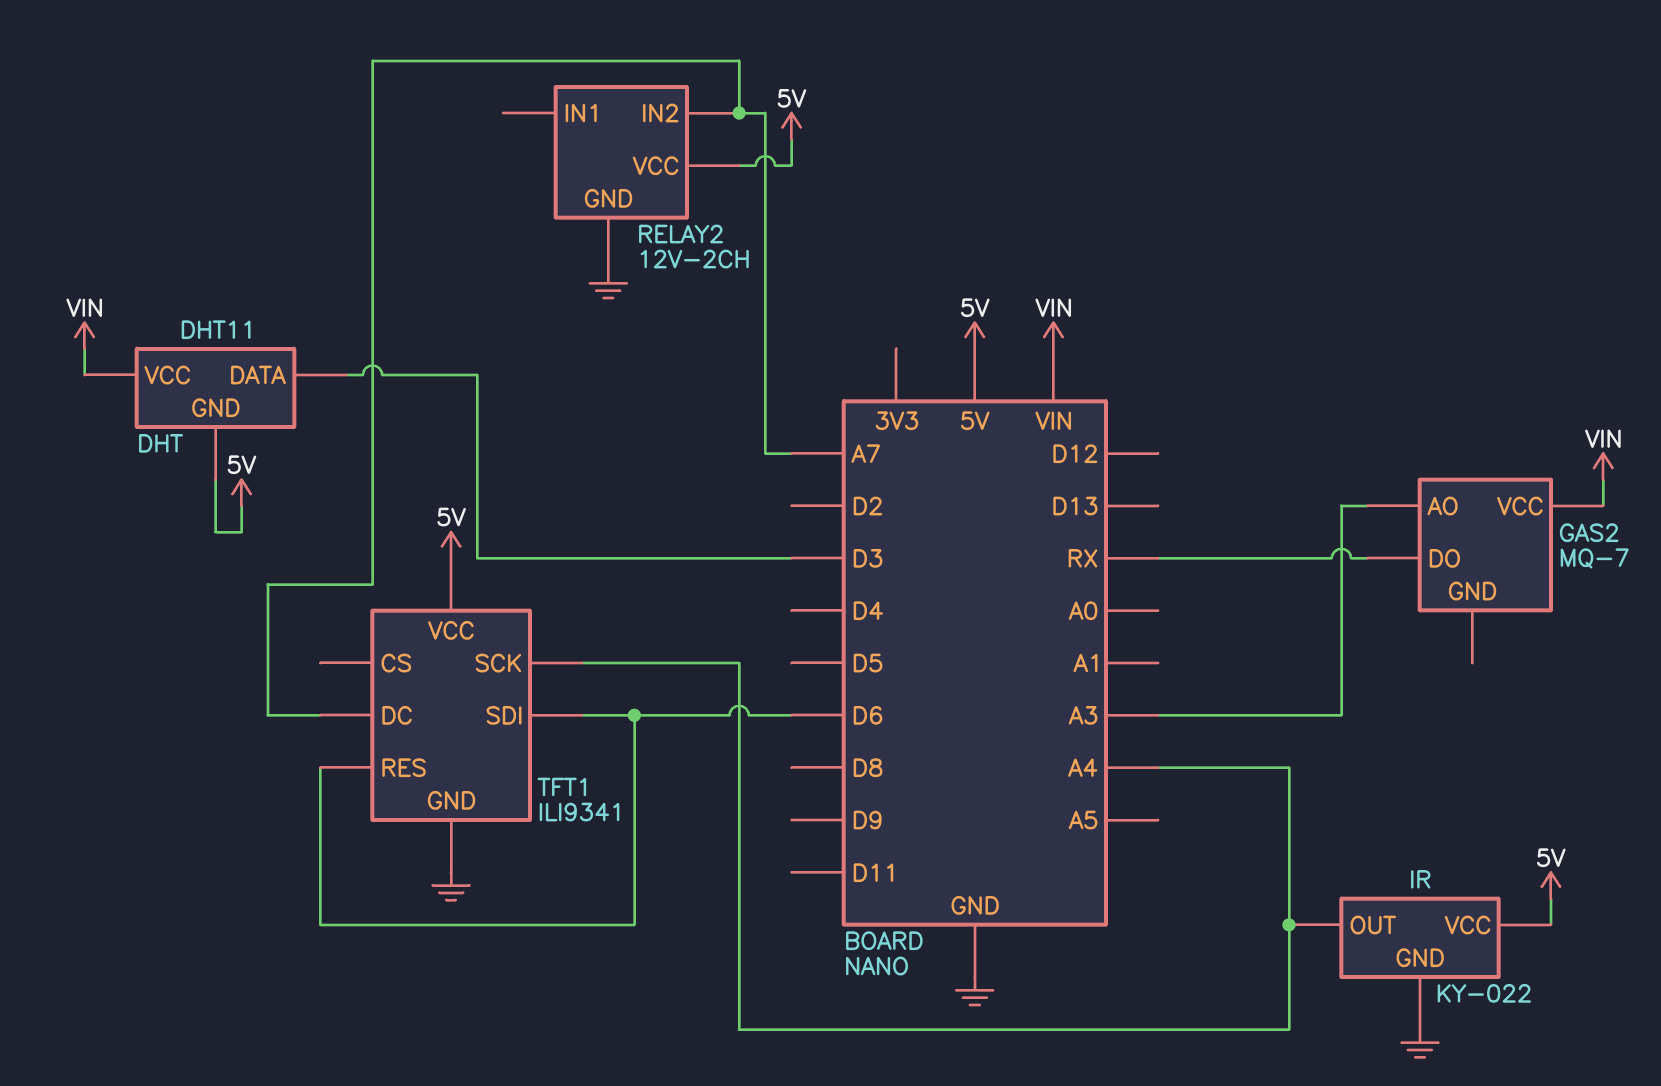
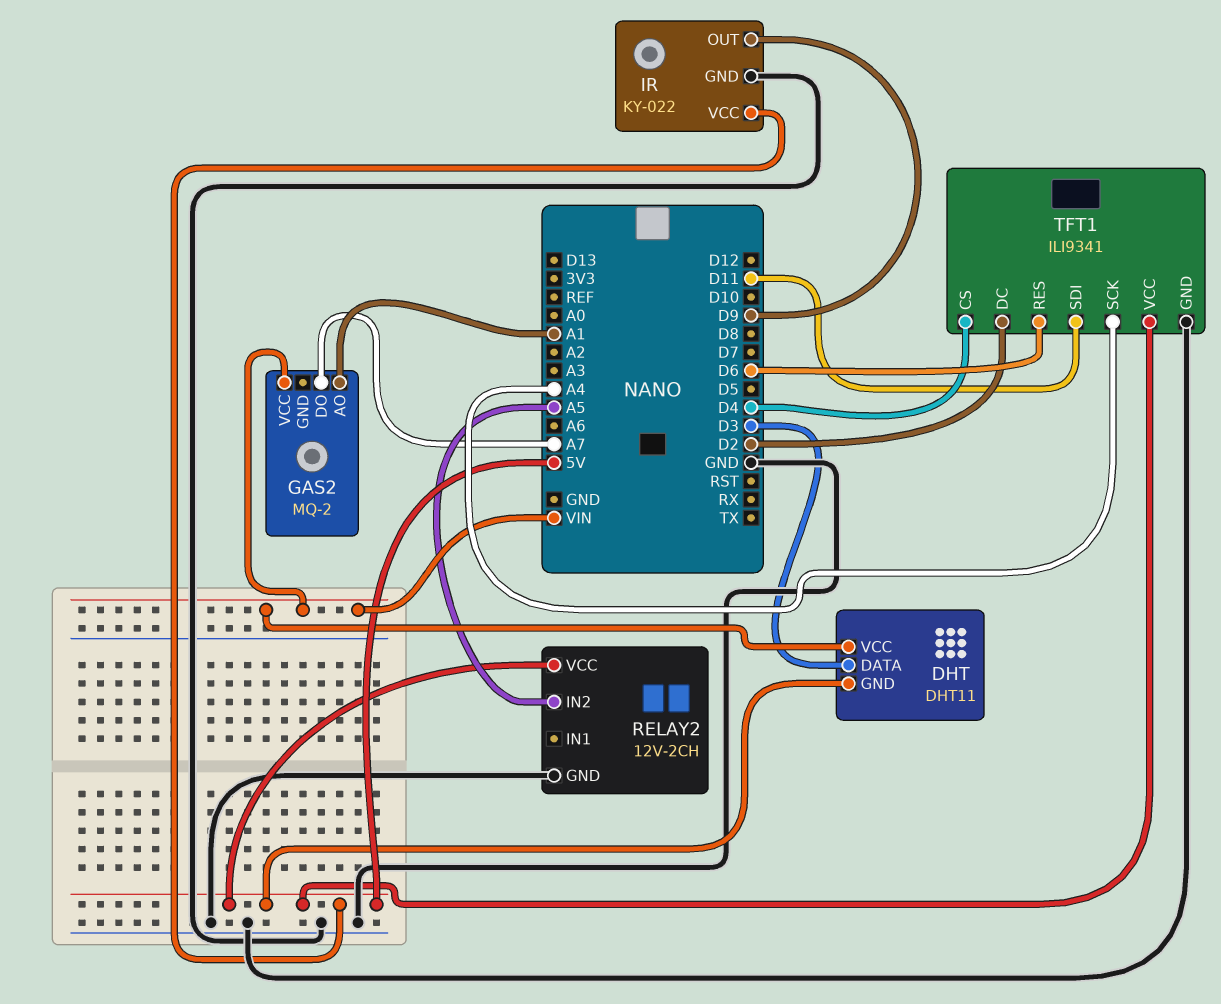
GAS2: MQ-7 -> MQ-2
GAS2 pin AO: A3 -> A1
GAS2 pin DO: RX -> A7
IR pin OUT: A4 -> D9
RELAY2 pin IN2: A7 -> A5
TFT1 pin CS: none -> D4
TFT1 pin DC: A7 -> D2
TFT1 pin SDI: D6 -> D11

